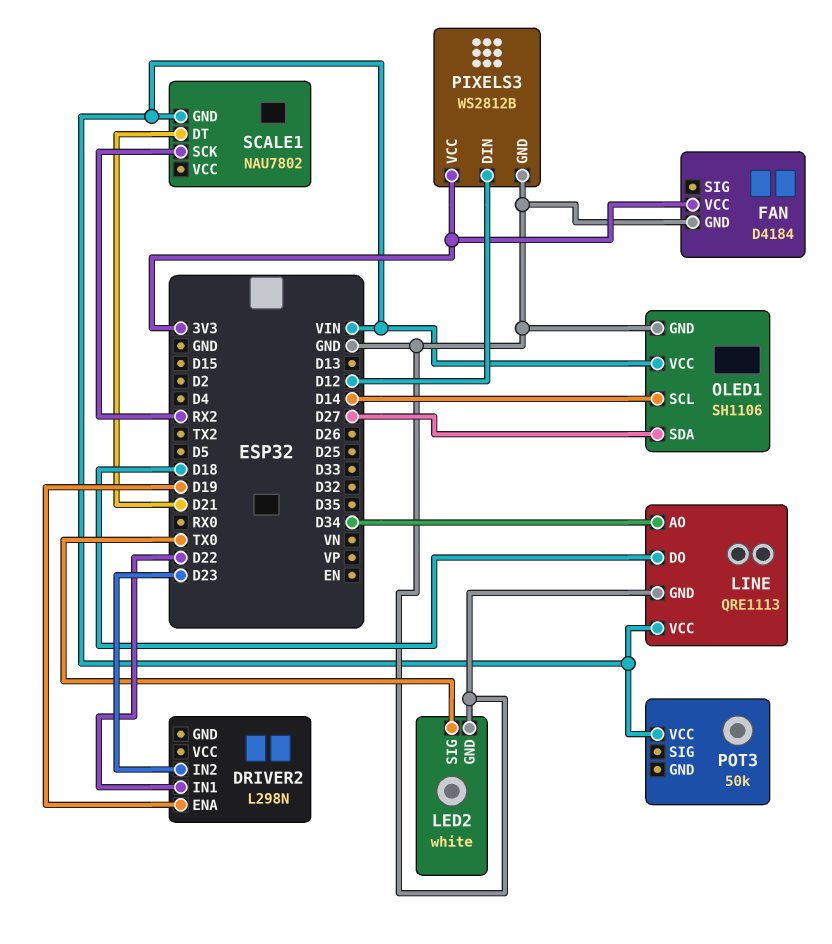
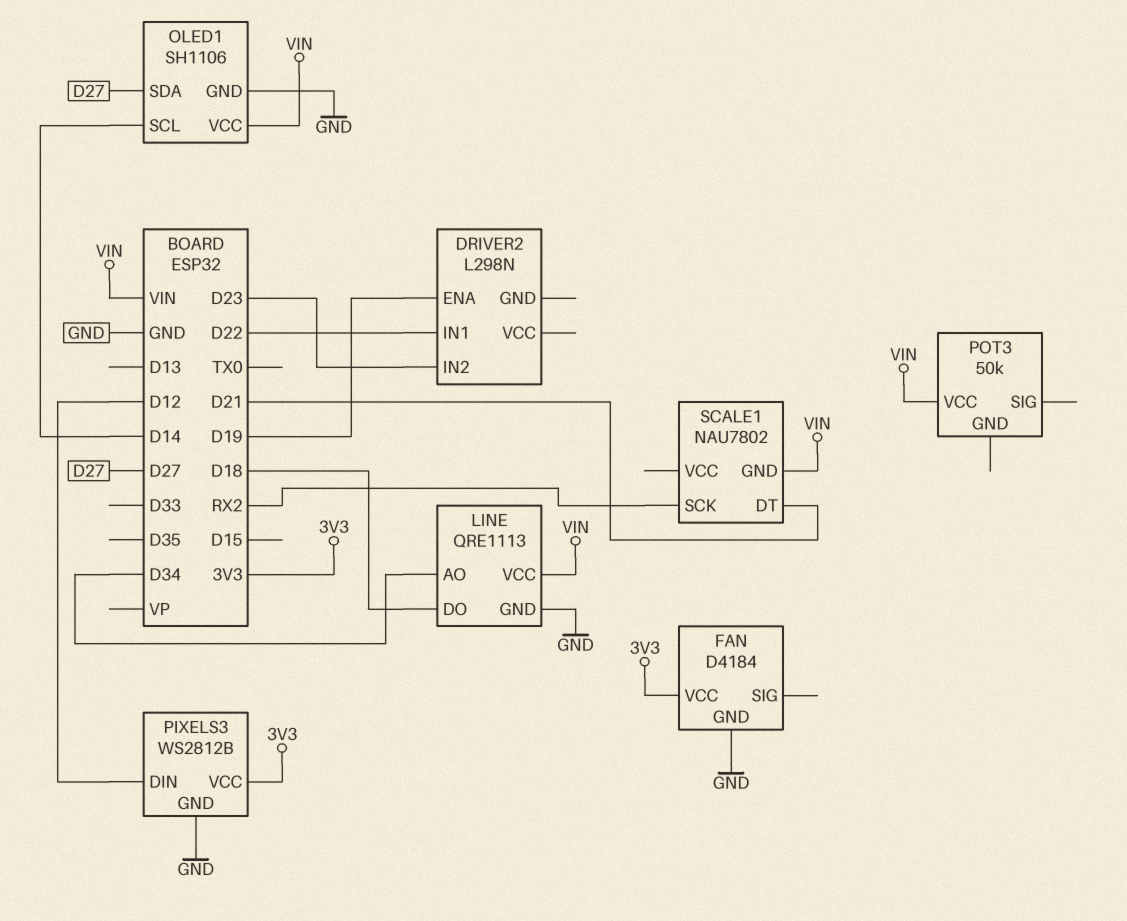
LED2: white -> none
LED2 pin GND: GND -> none
LED2 pin SIG: TX0 -> none

